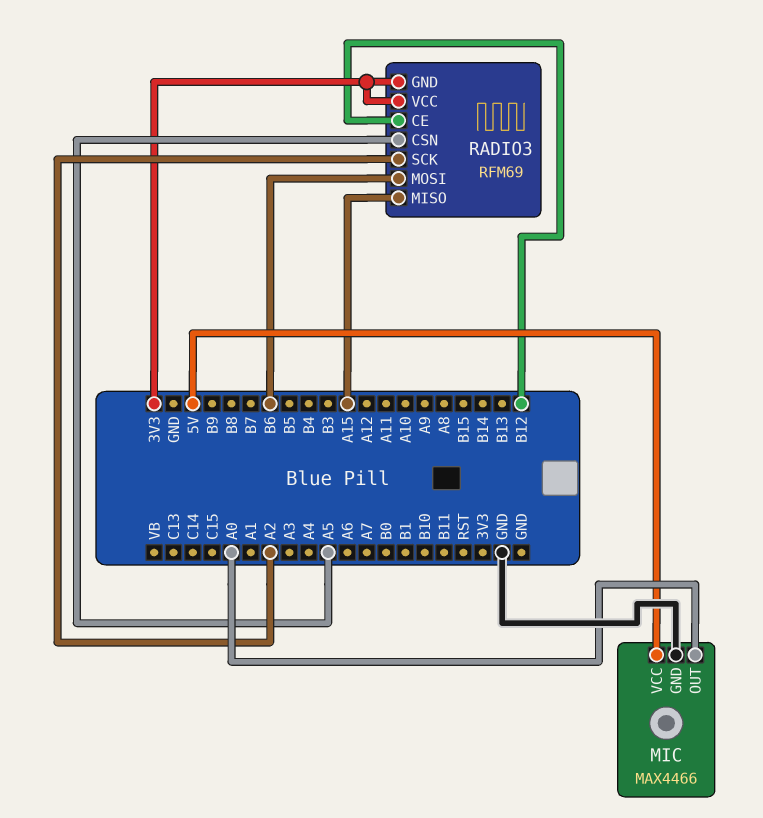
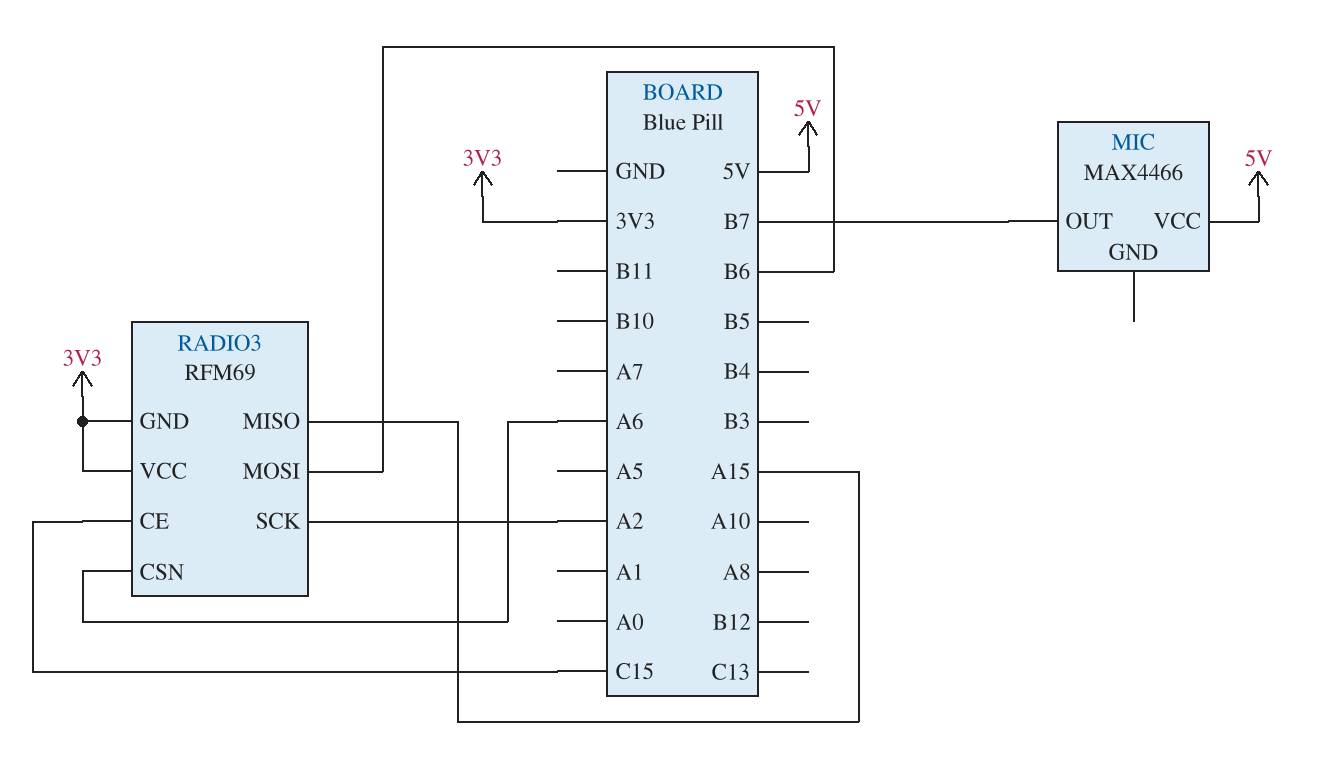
MIC pin GND: GND -> none
MIC pin OUT: A0 -> B7
RADIO3 pin CE: B12 -> C15
RADIO3 pin CSN: A5 -> A6

